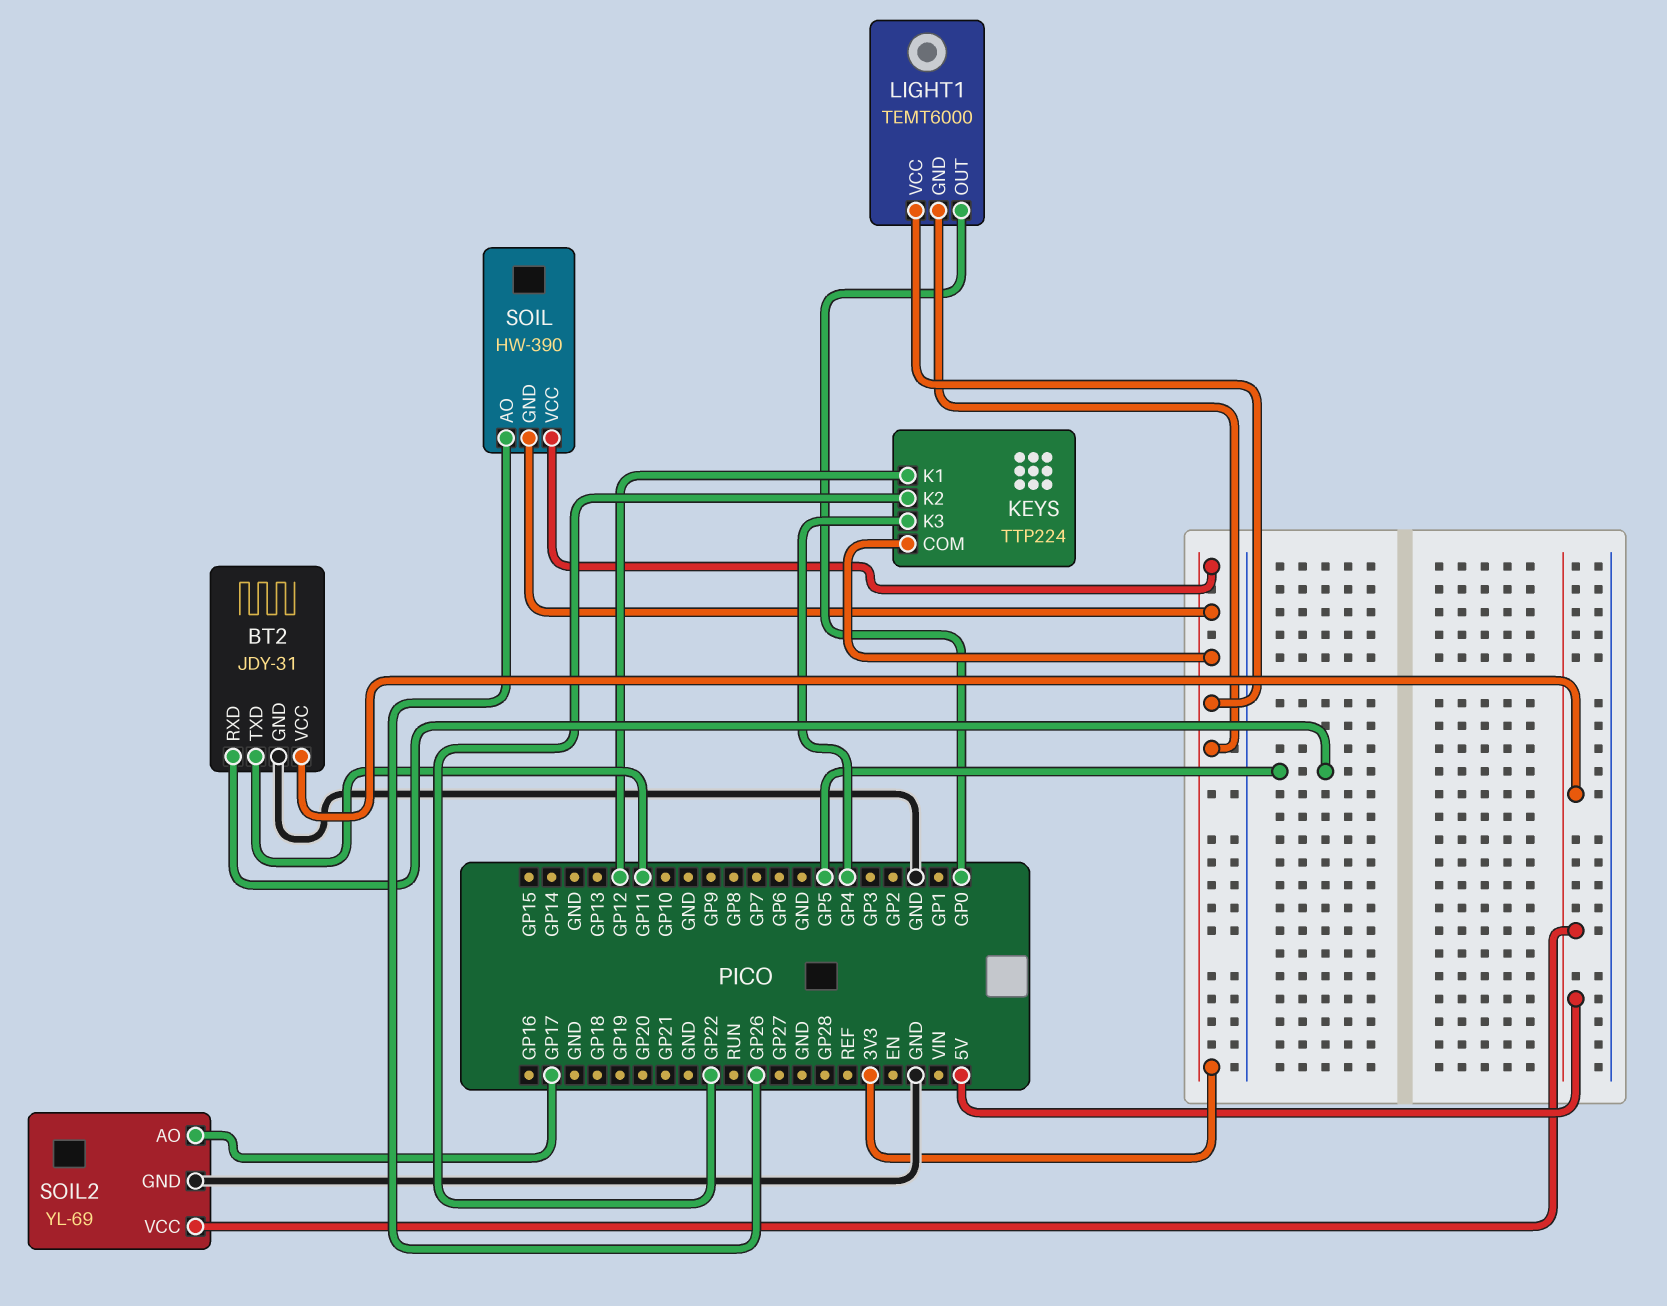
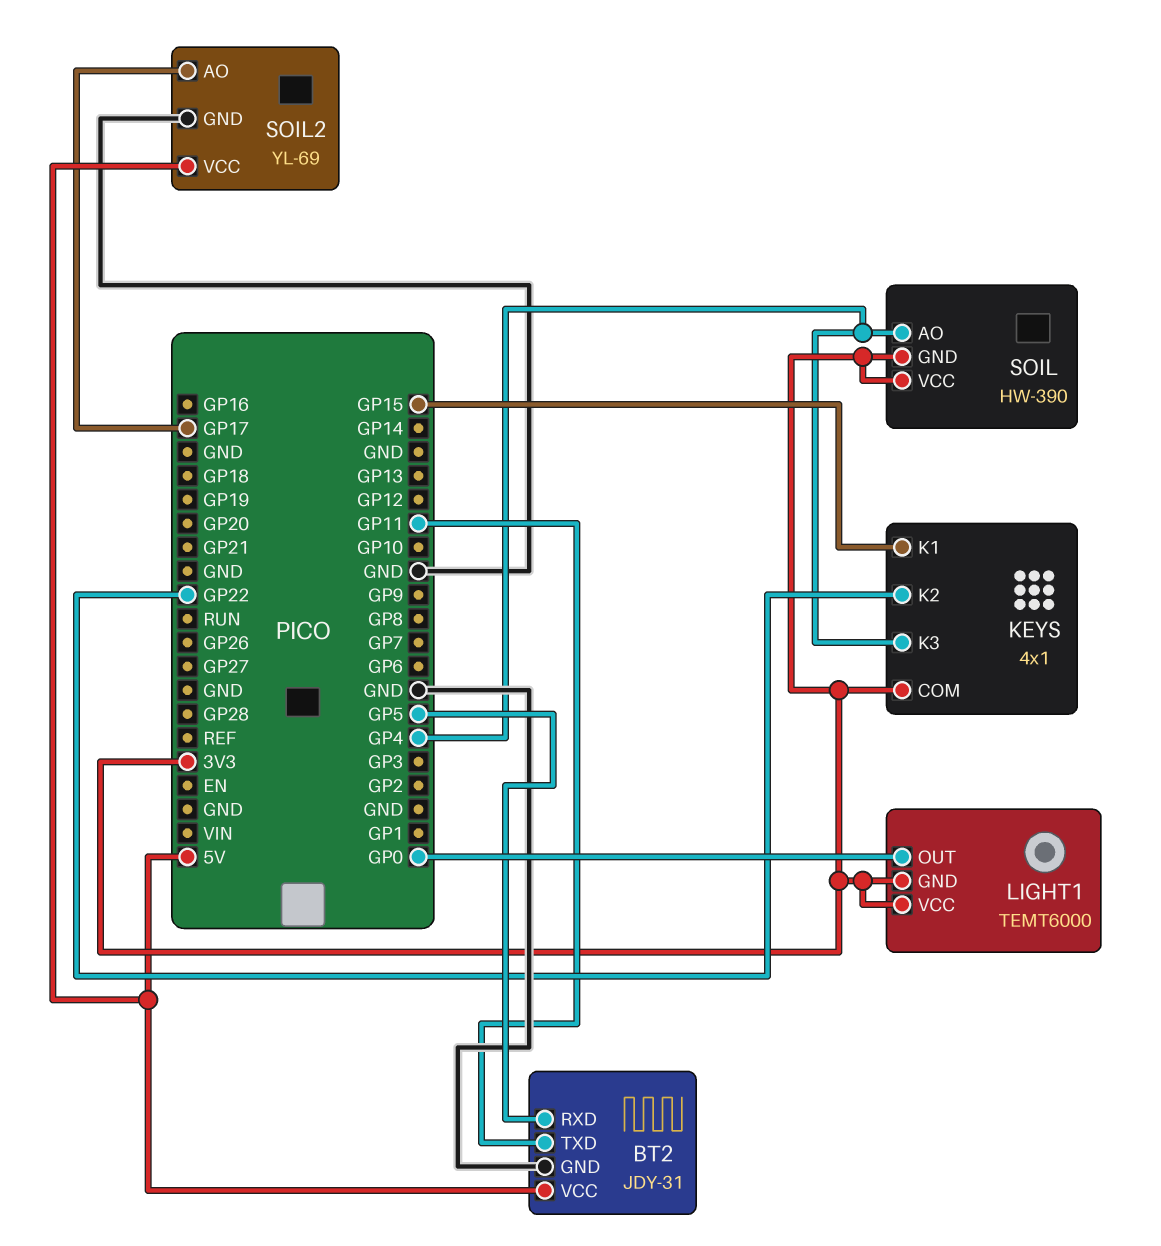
KEYS: TTP224 -> 4x1
KEYS pin K1: GP12 -> GP15
SOIL pin AO: GP26 -> GP4

